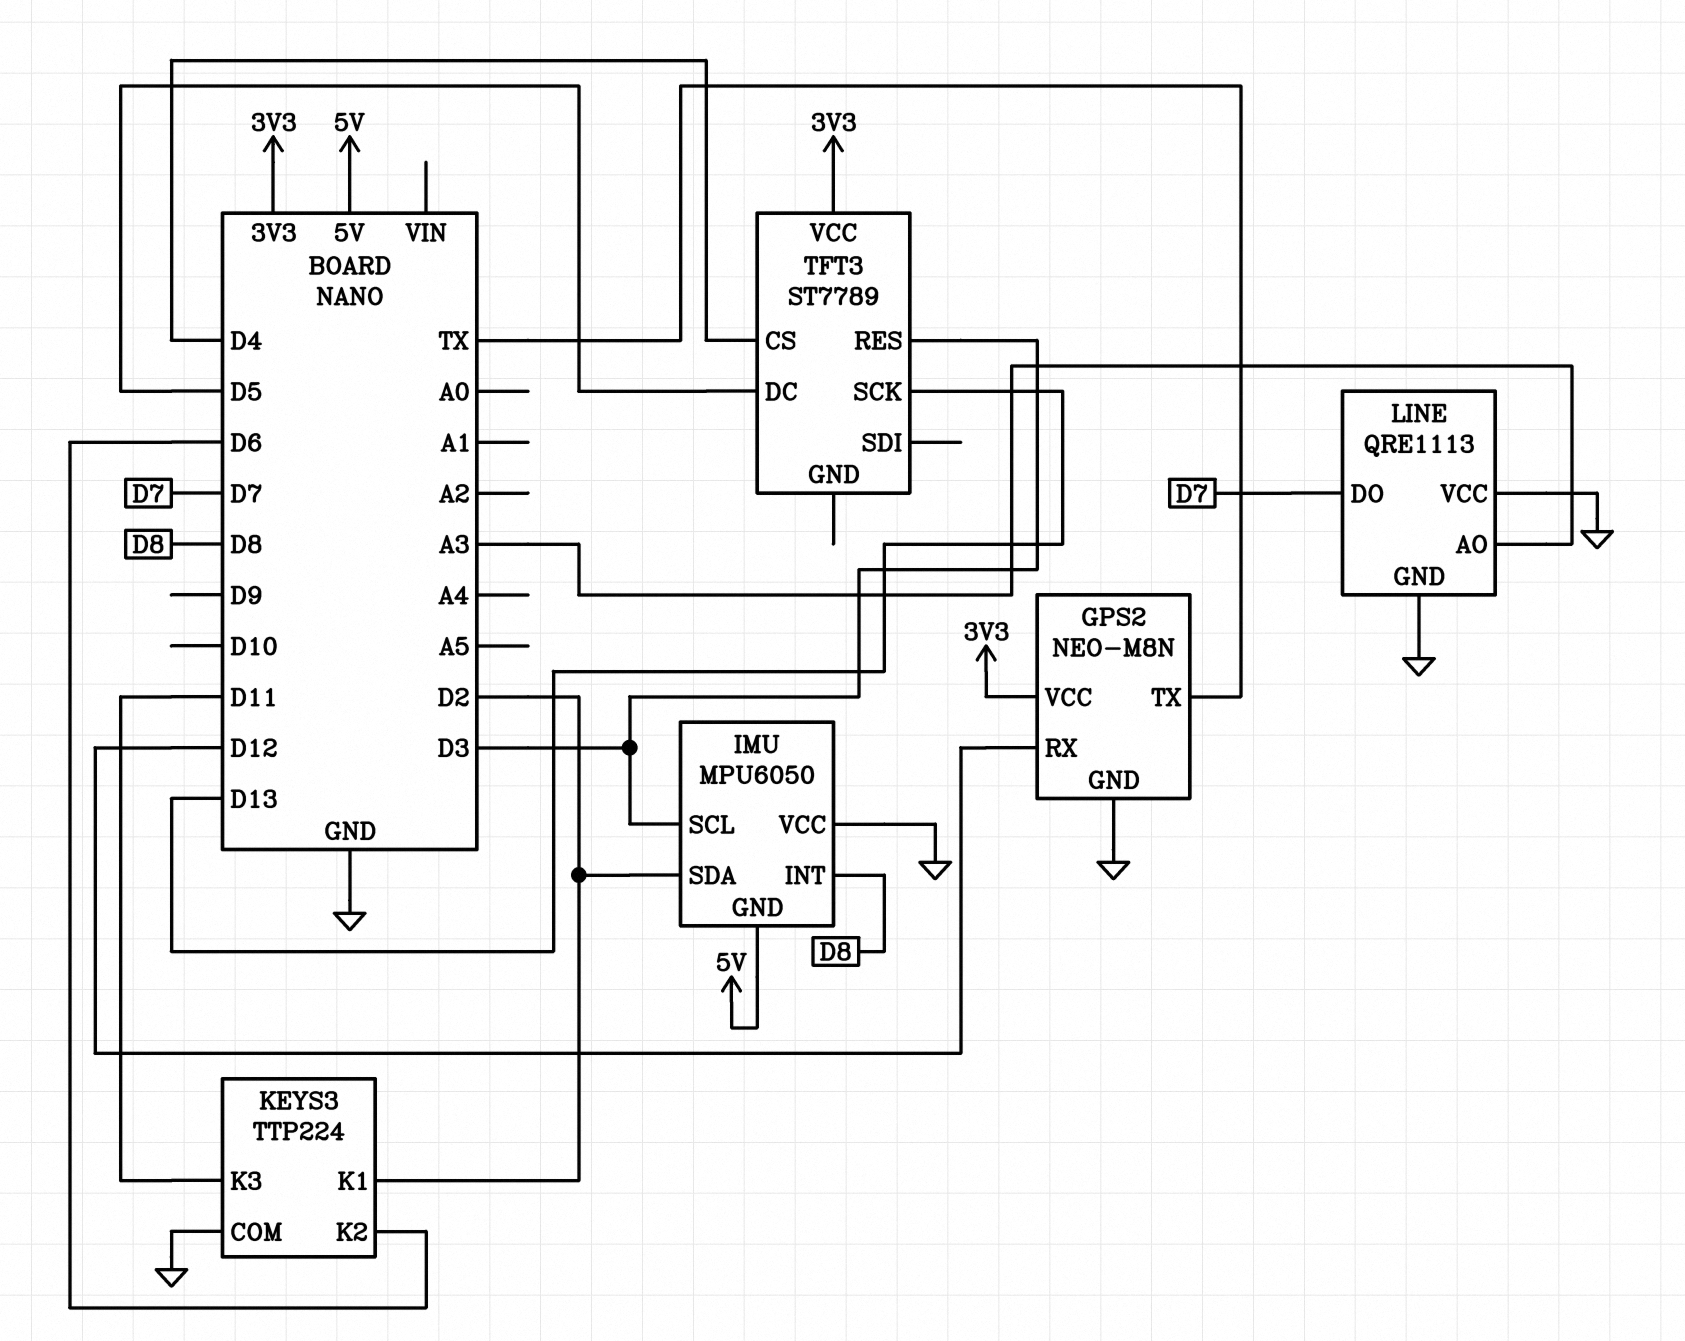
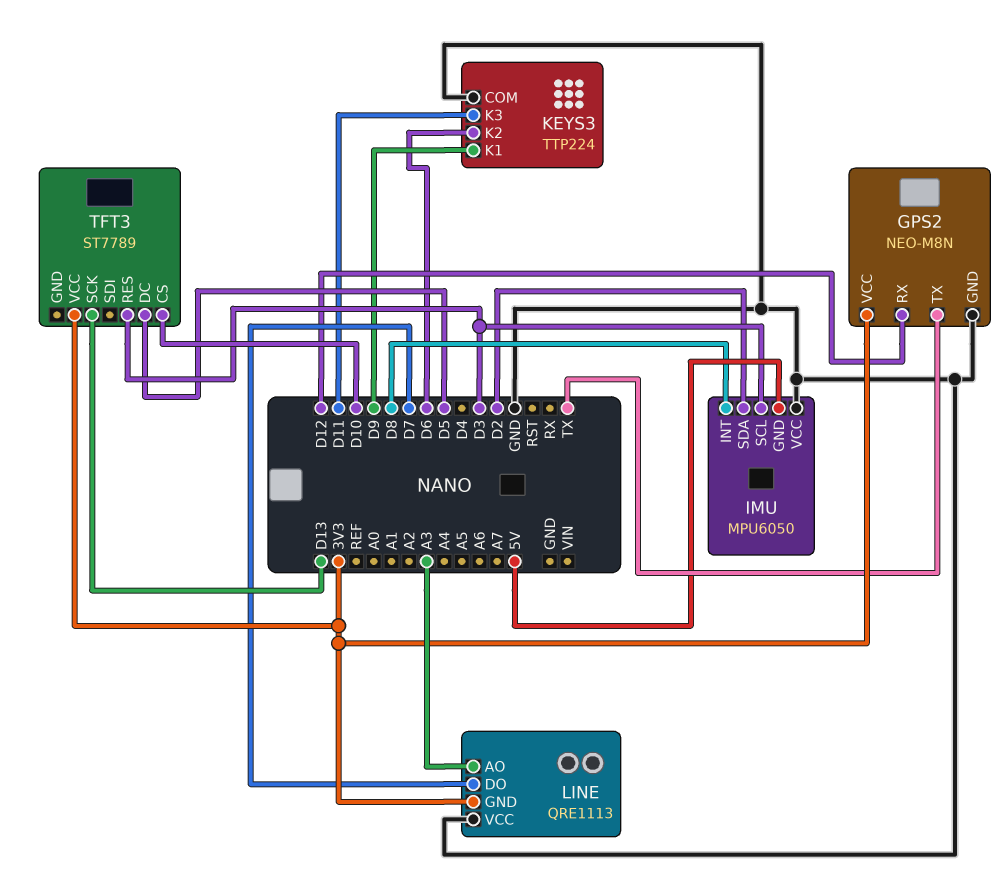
KEYS3 pin K1: D2 -> D9
LINE pin GND: GND -> 3V3
TFT3 pin CS: D4 -> D10

